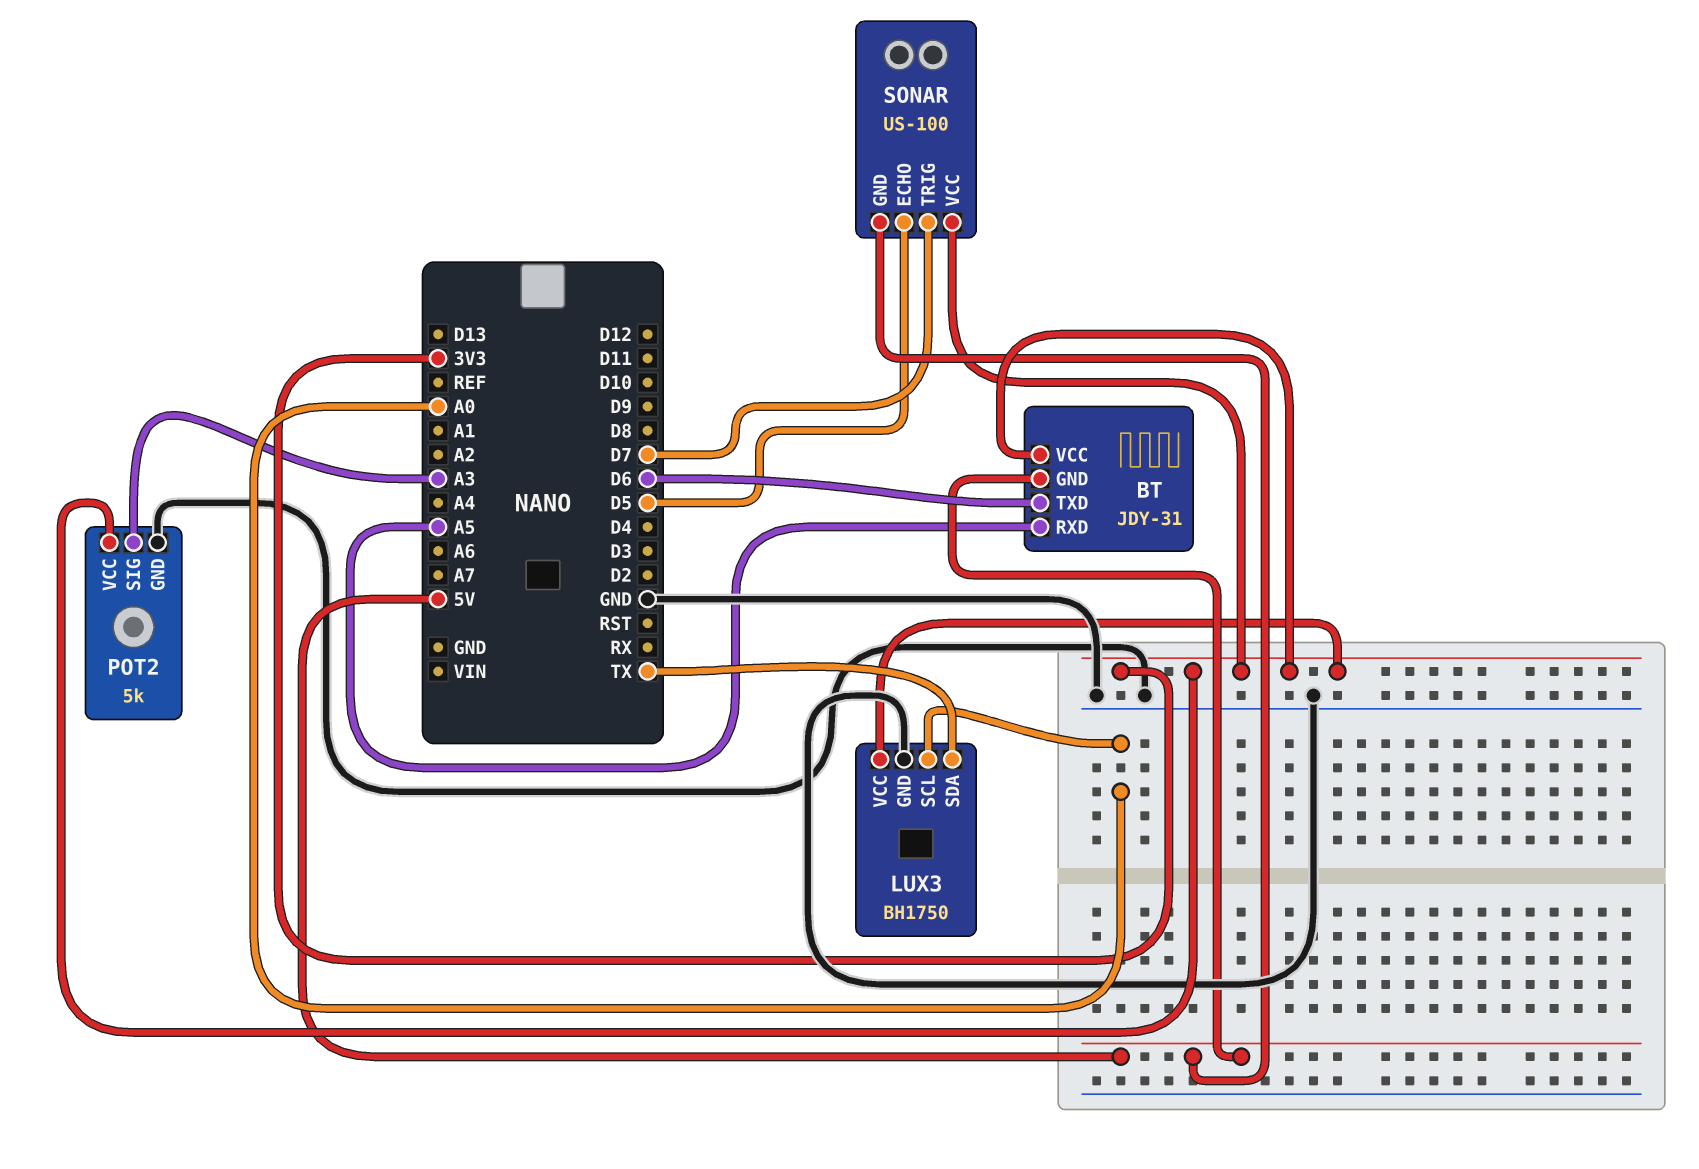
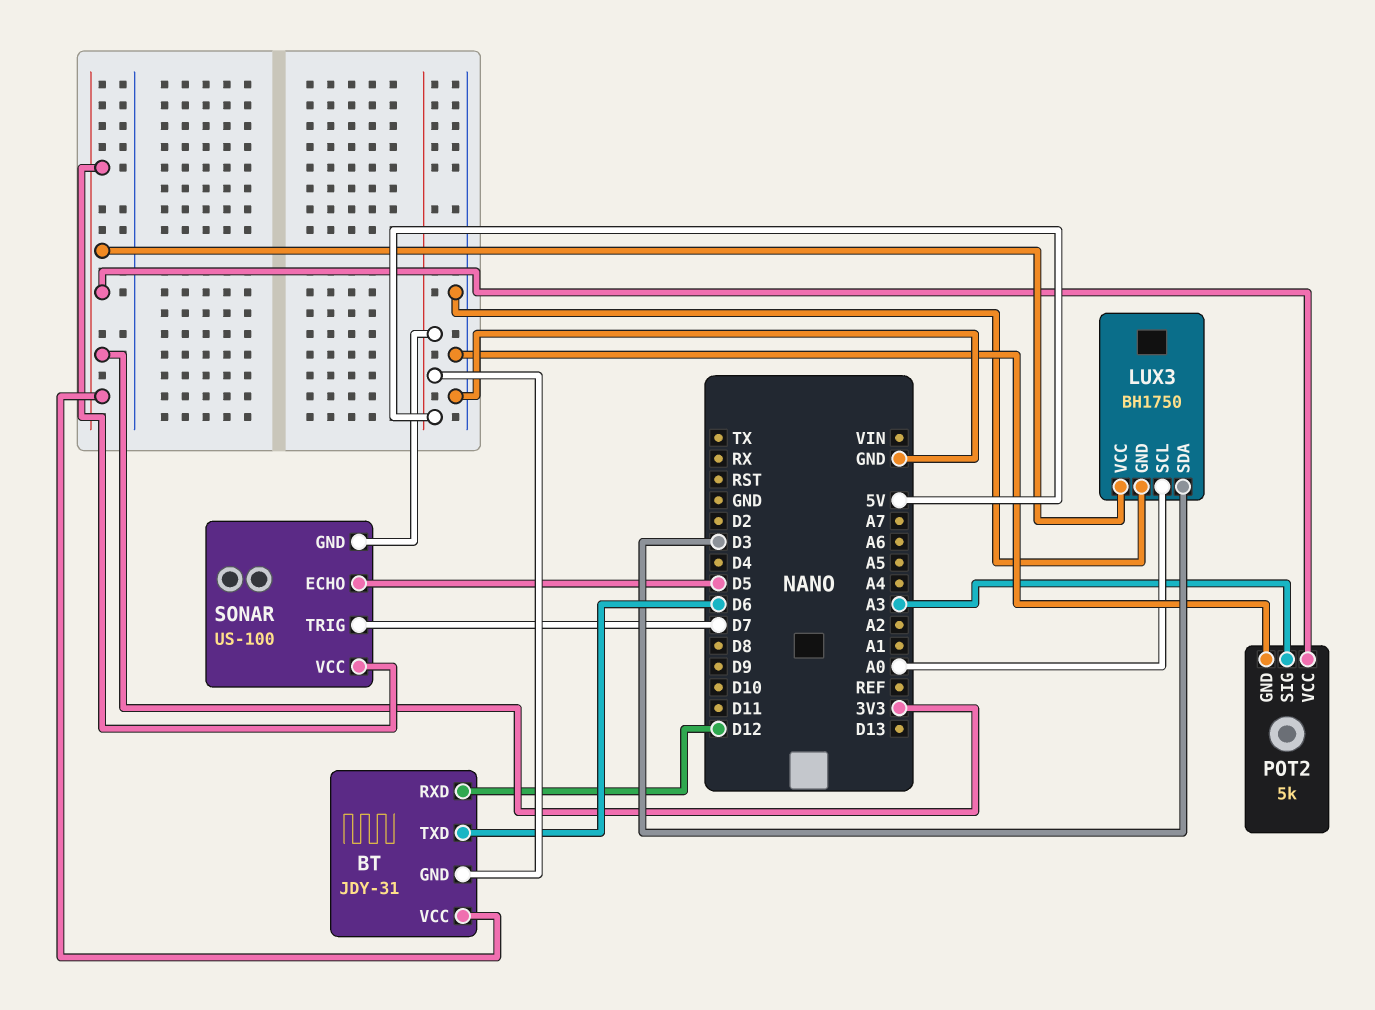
BT pin RXD: A5 -> D12
LUX3 pin SDA: TX -> D3

